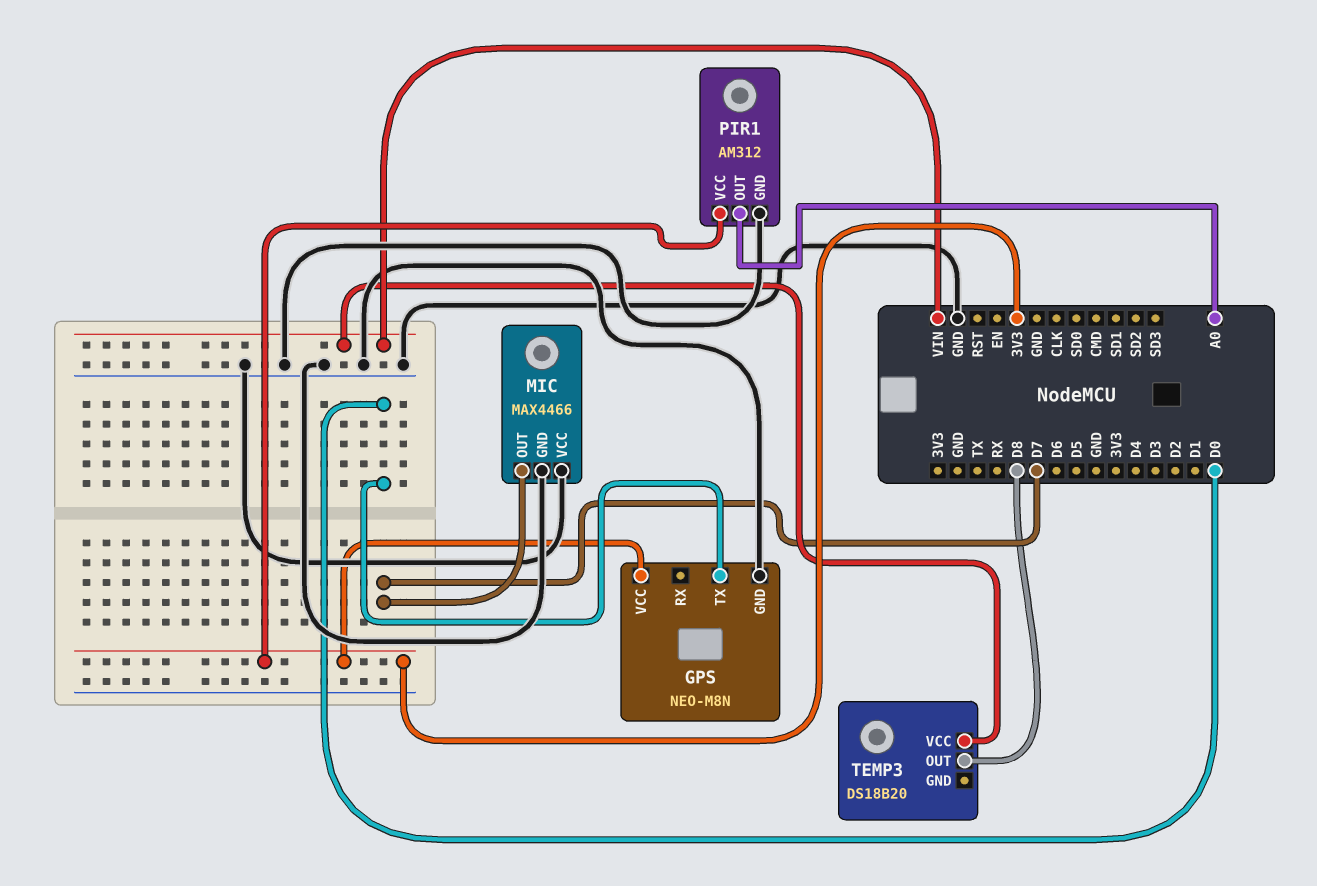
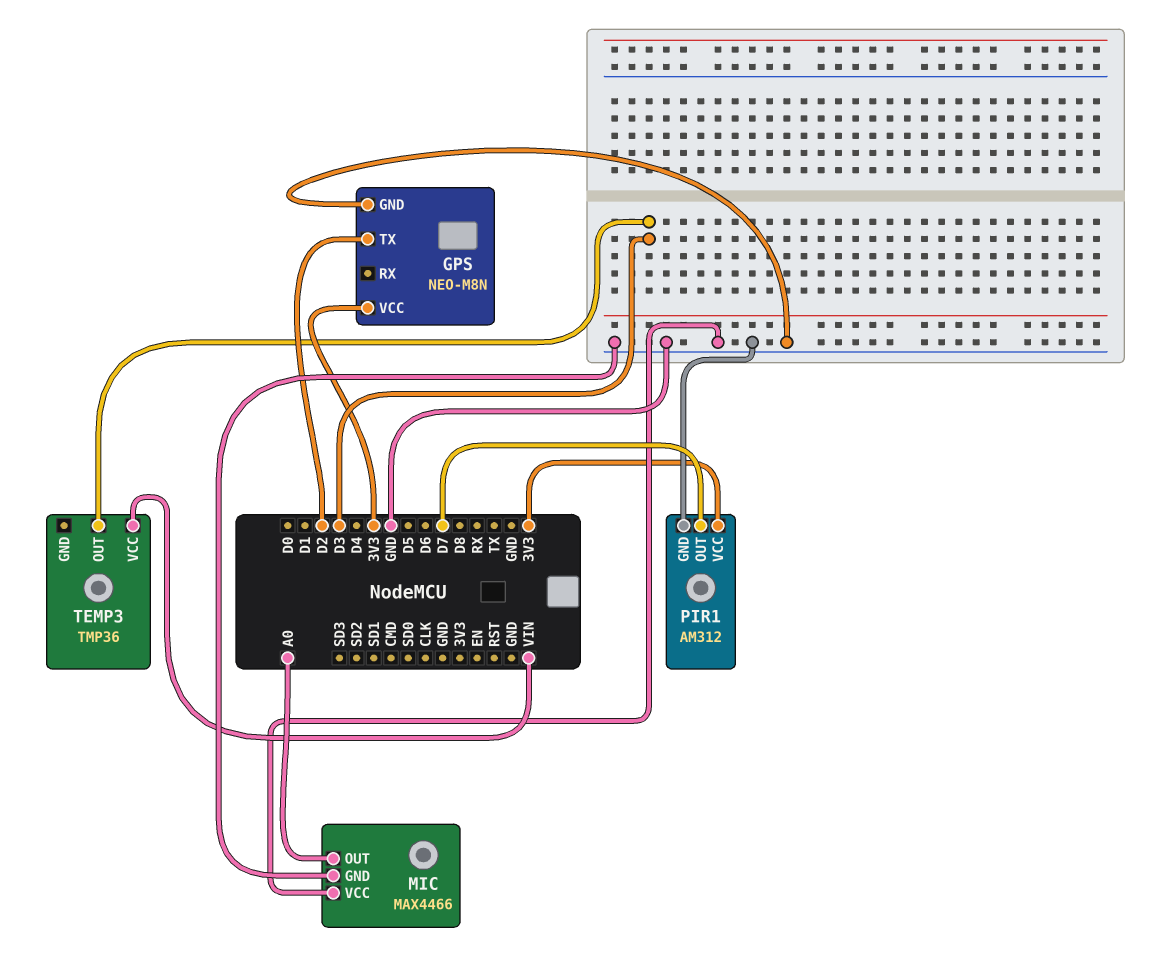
GPS pin TX: D0 -> D2
MIC pin OUT: D7 -> A0
PIR1 pin OUT: A0 -> D7
TEMP3: DS18B20 -> TMP36
TEMP3 pin OUT: D8 -> D3

